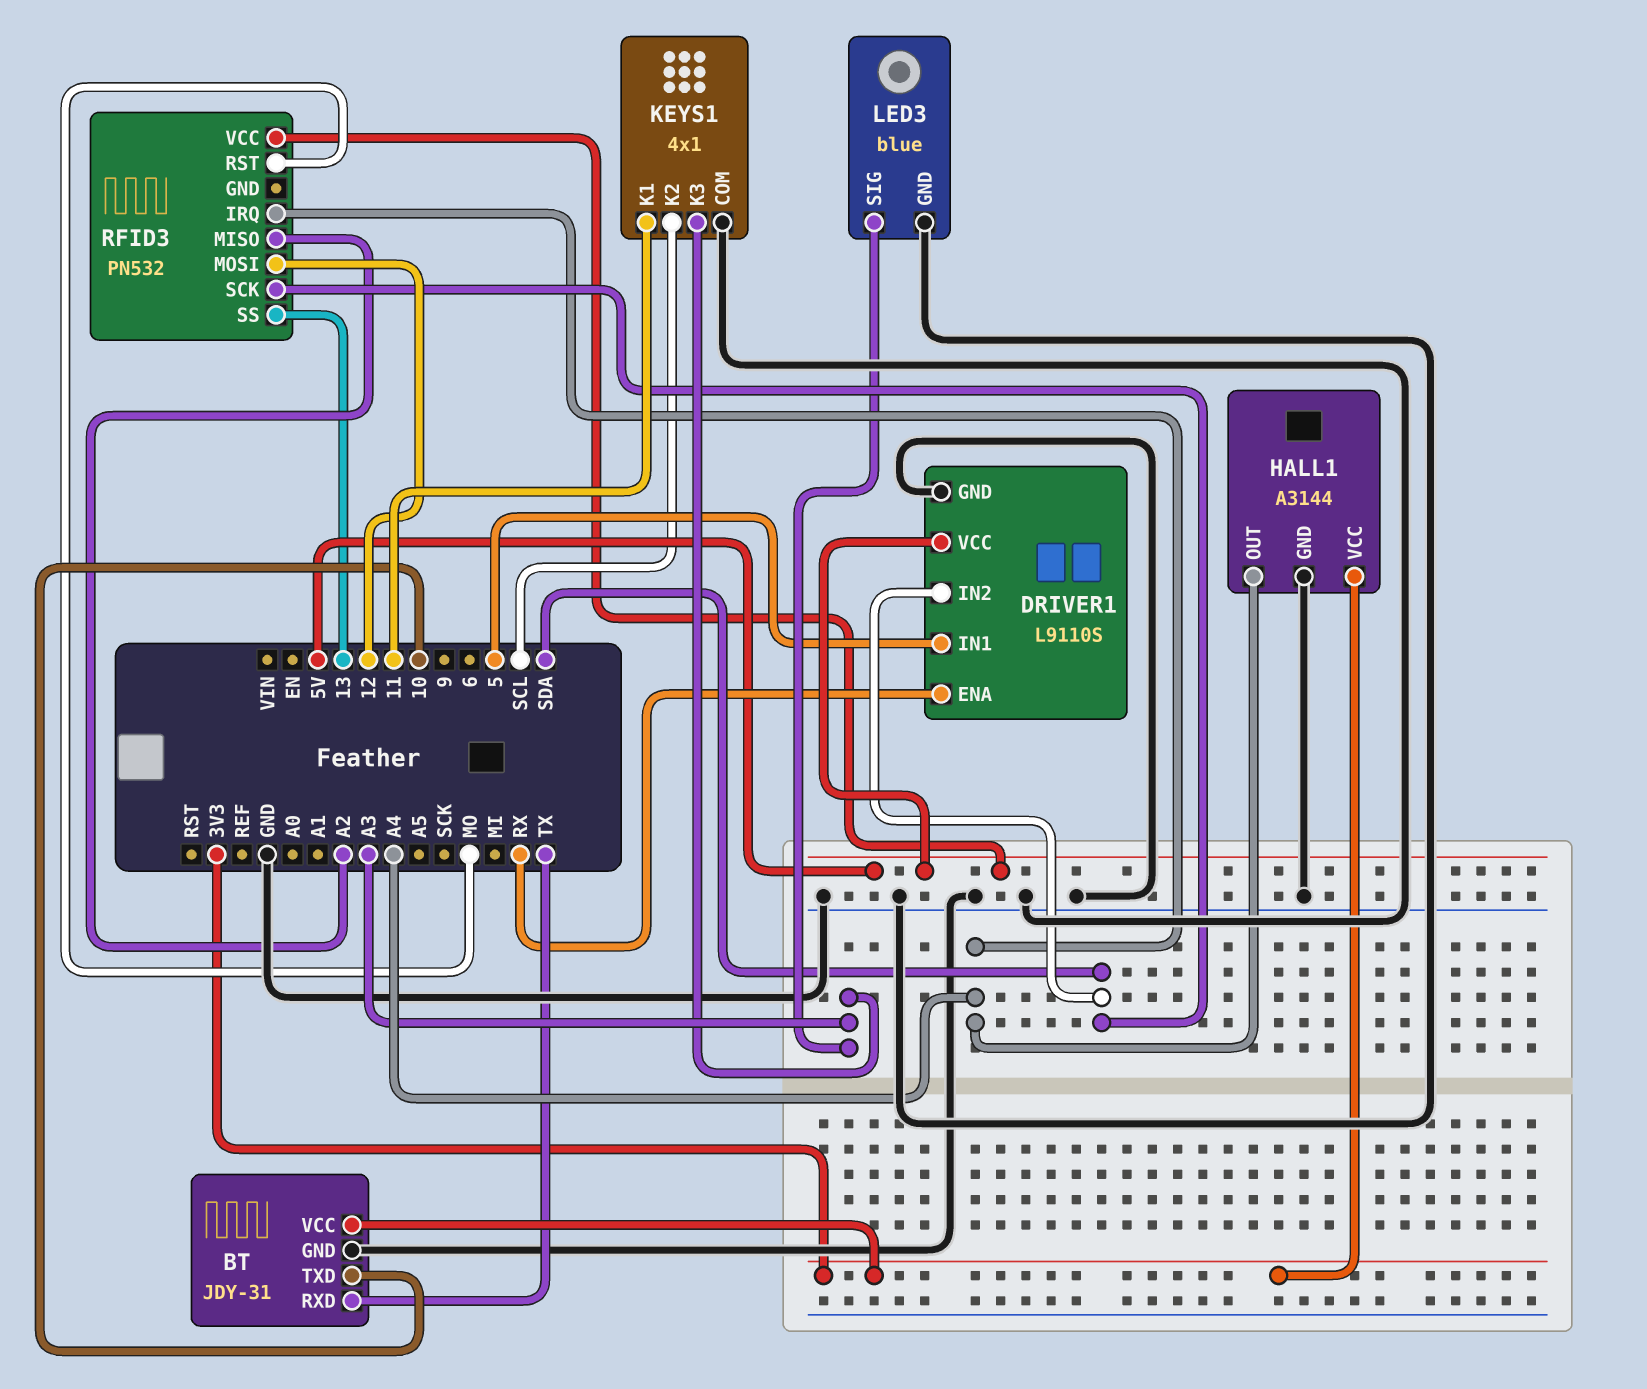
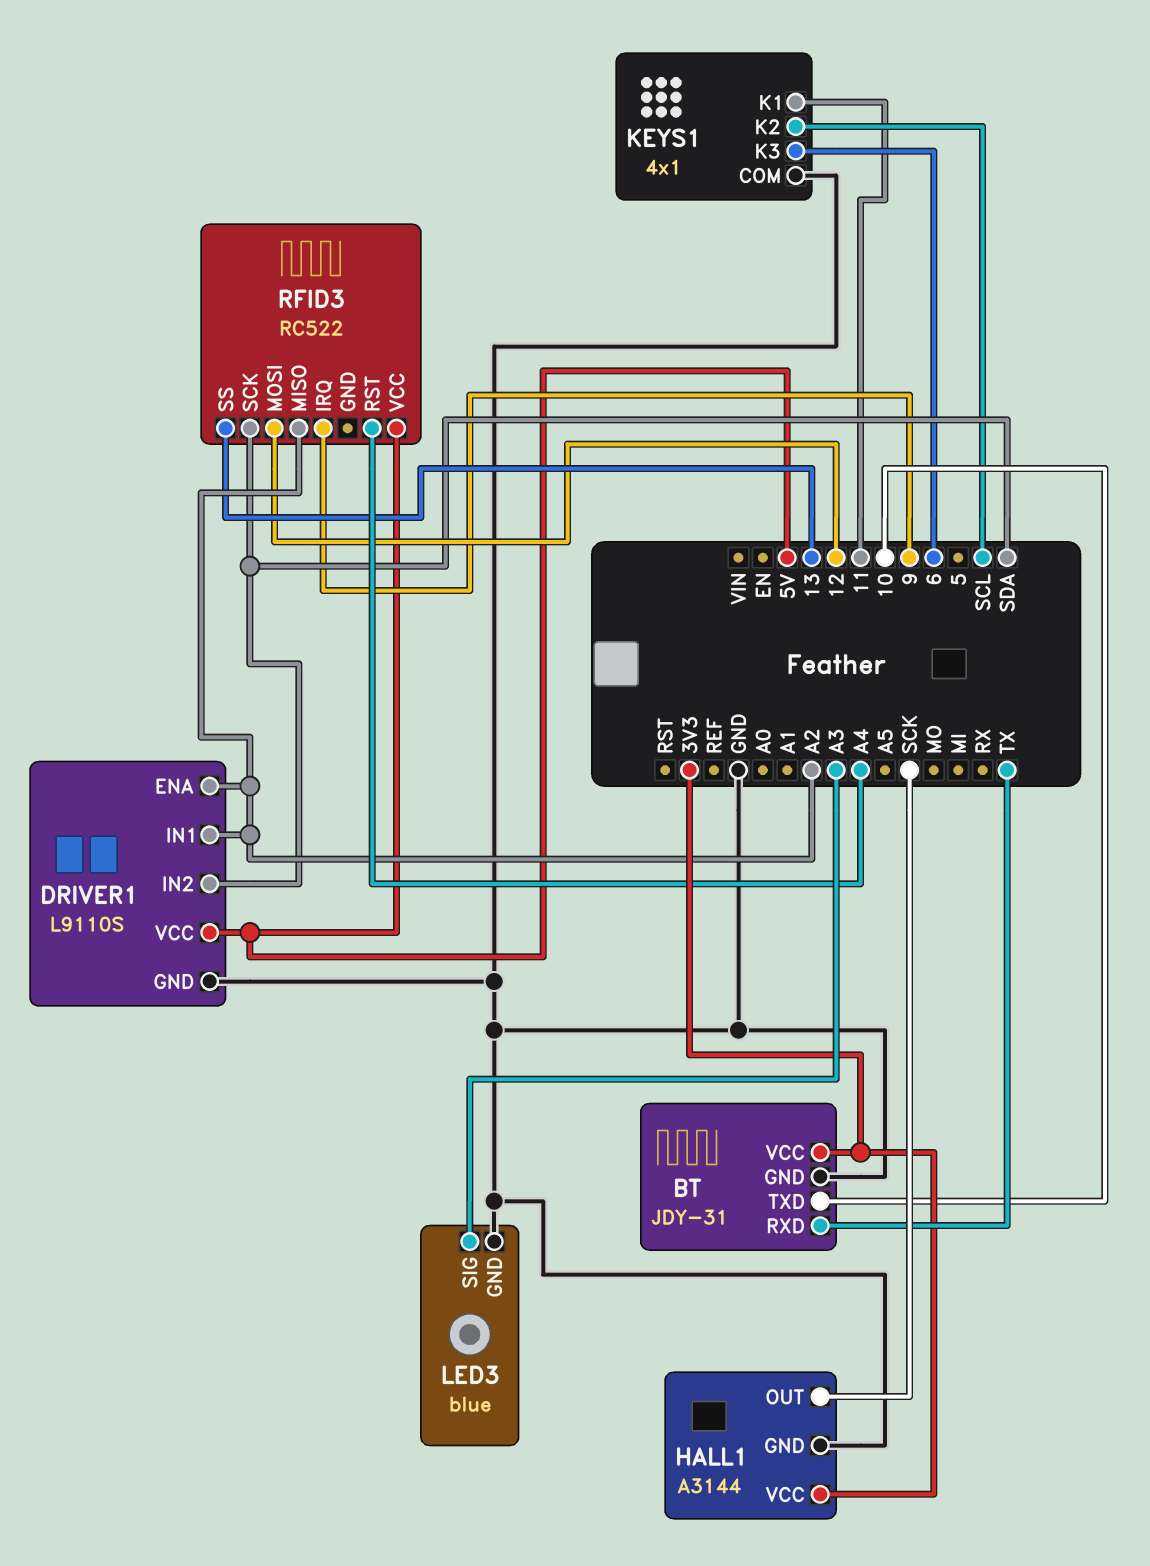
DRIVER1 pin ENA: RX -> A2
DRIVER1 pin IN1: 5 -> A2
HALL1 pin OUT: A4 -> SCK
KEYS1 pin K3: A3 -> 6
RFID3: PN532 -> RC522
RFID3 pin IRQ: A4 -> 9
RFID3 pin RST: MO -> A4

